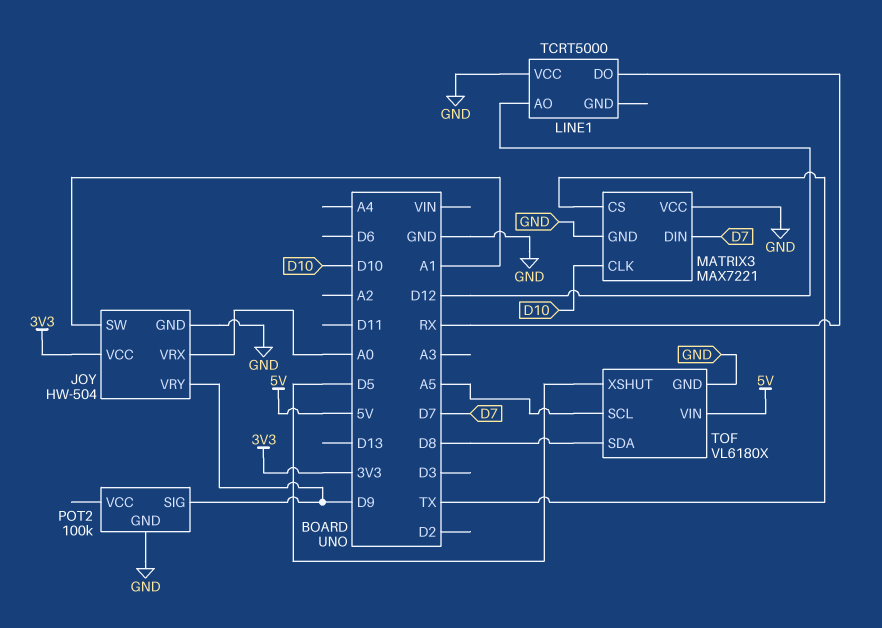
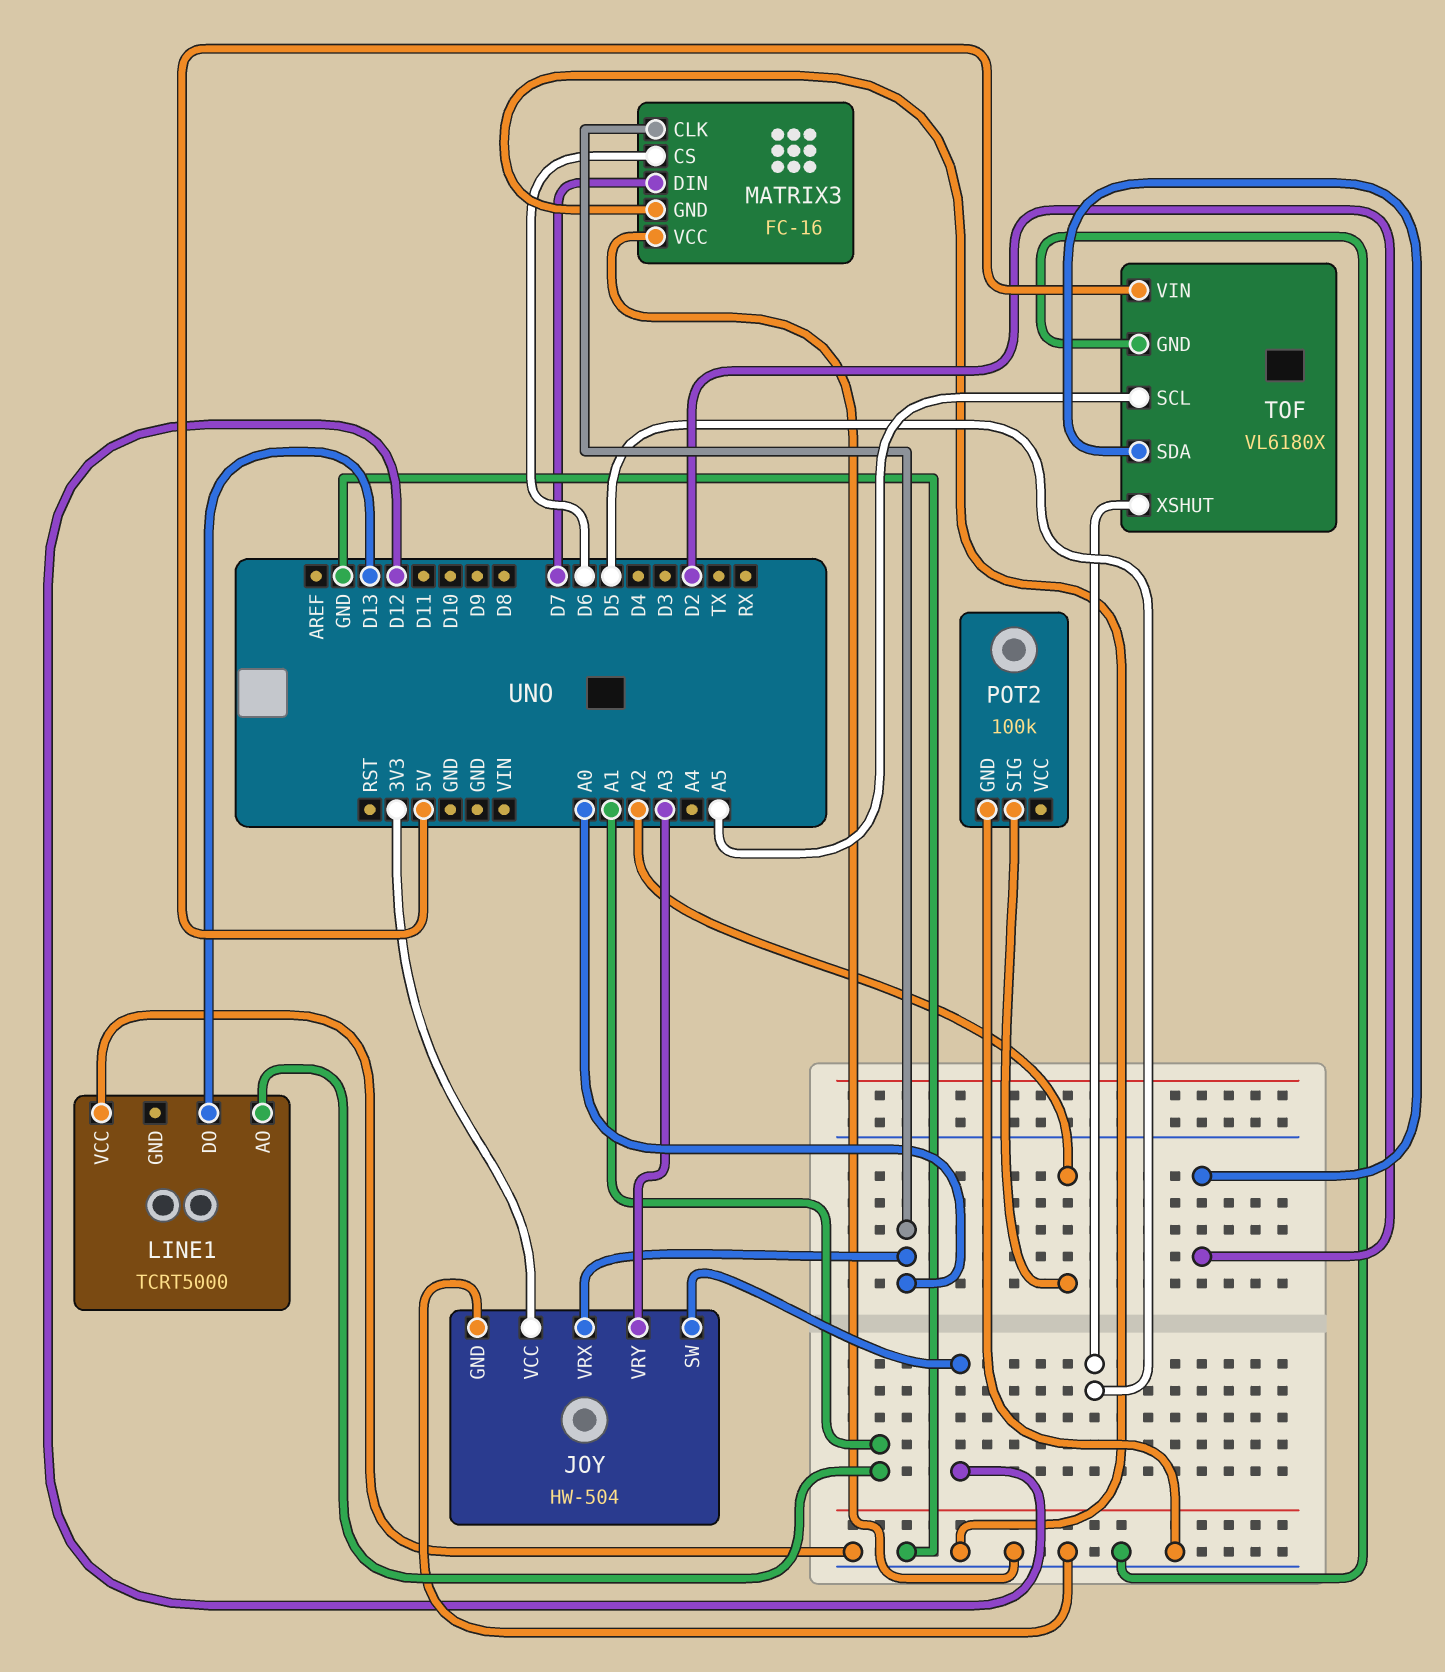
JOY pin SW: A1 -> D12
JOY pin VRY: D9 -> A3
LINE1 pin AO: D12 -> A1
LINE1 pin DO: RX -> D13
MATRIX3: MAX7221 -> FC-16
MATRIX3 pin CLK: D10 -> A0
MATRIX3 pin CS: TX -> D6
POT2 pin SIG: D9 -> A2
TOF pin SDA: D8 -> D2

